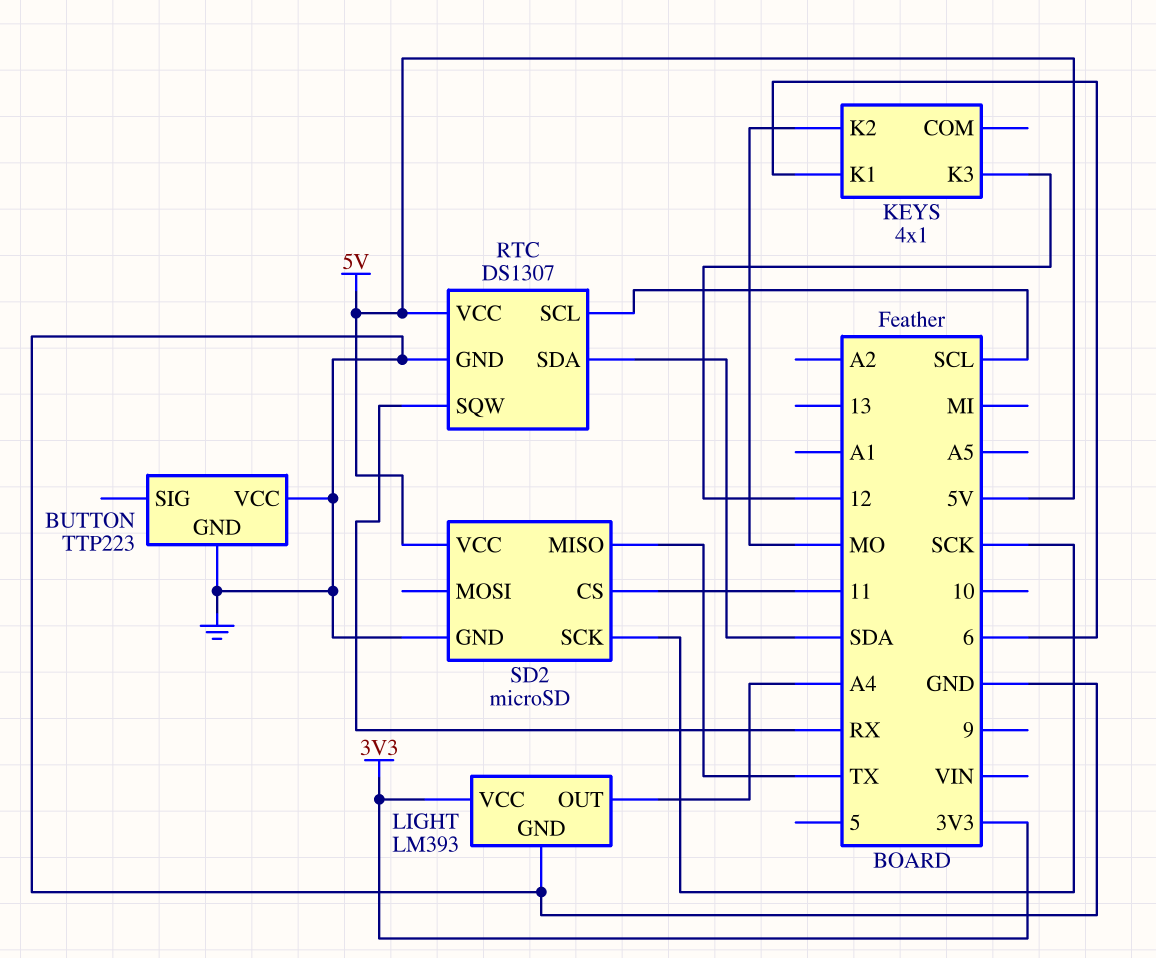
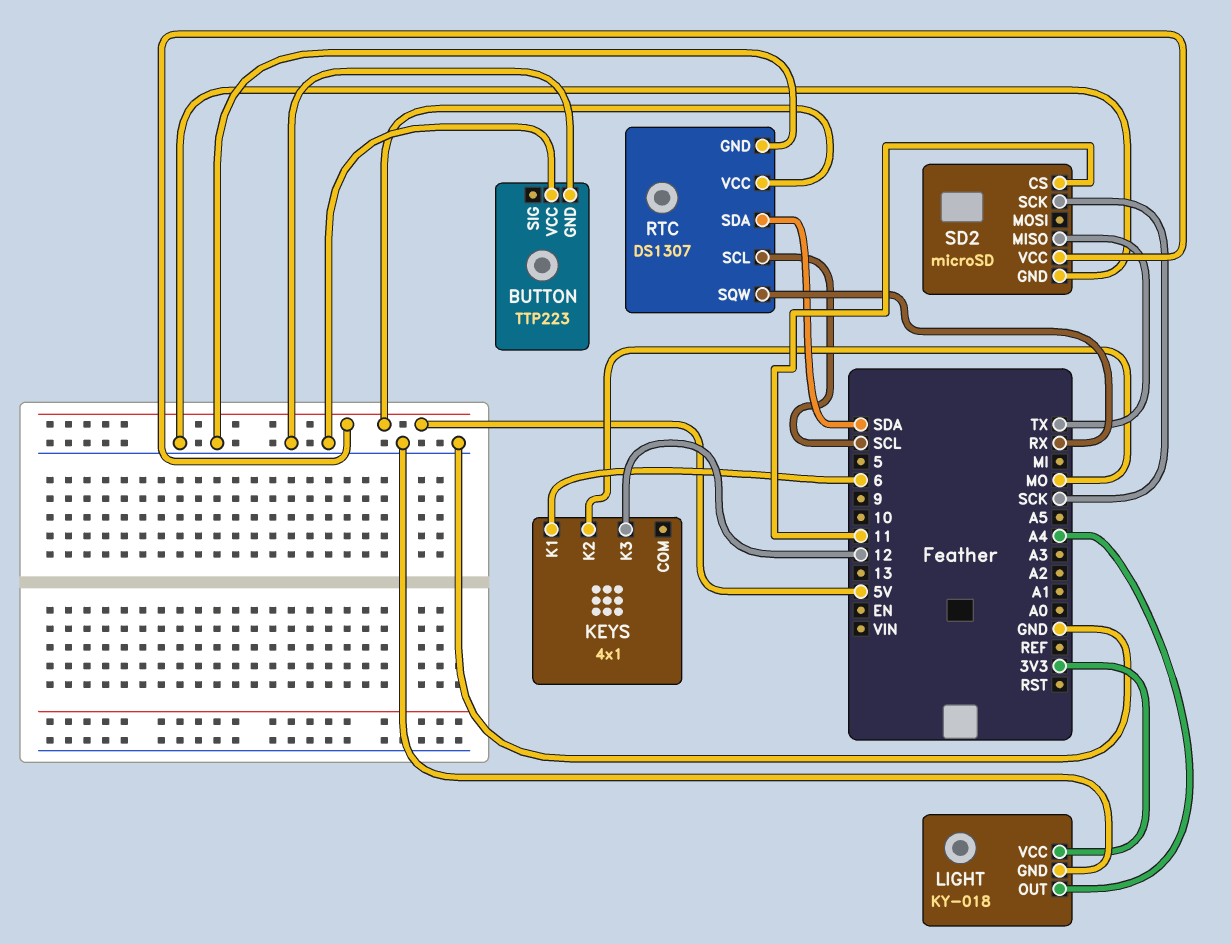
LIGHT: LM393 -> KY-018

